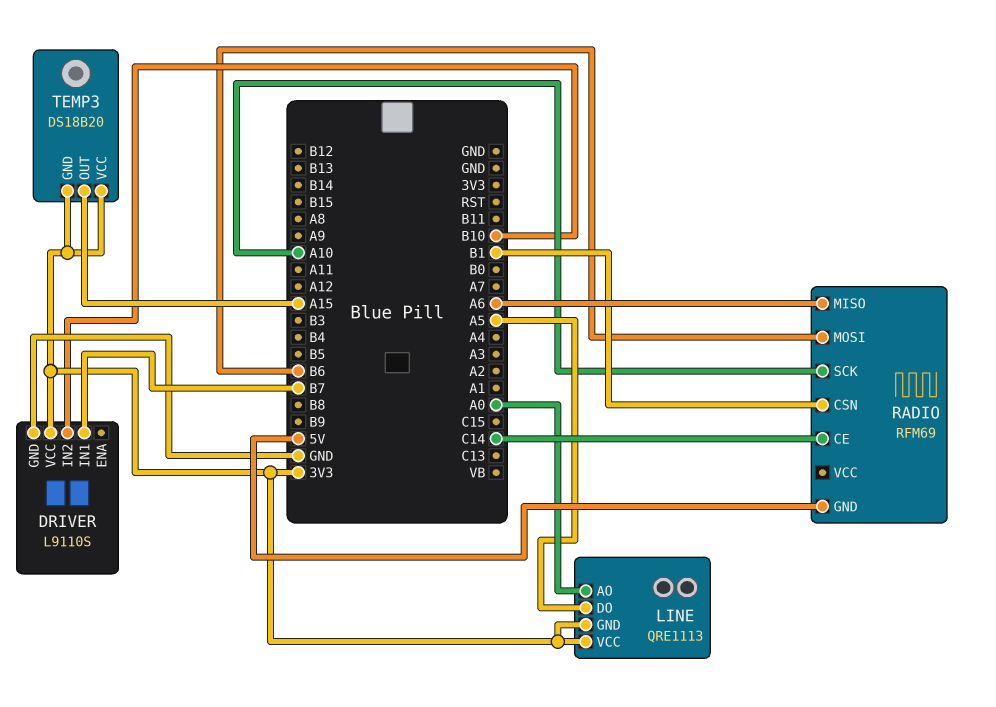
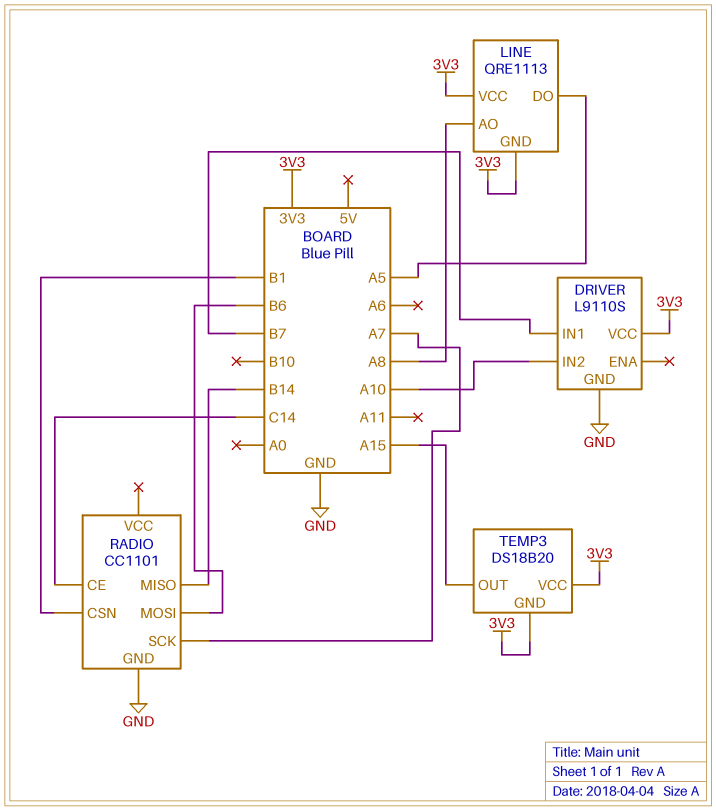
DRIVER pin IN2: B10 -> A10
LINE pin AO: A0 -> A8
RADIO: RFM69 -> CC1101
RADIO pin GND: 5V -> GND
RADIO pin MISO: A6 -> B14
RADIO pin SCK: A10 -> A7

